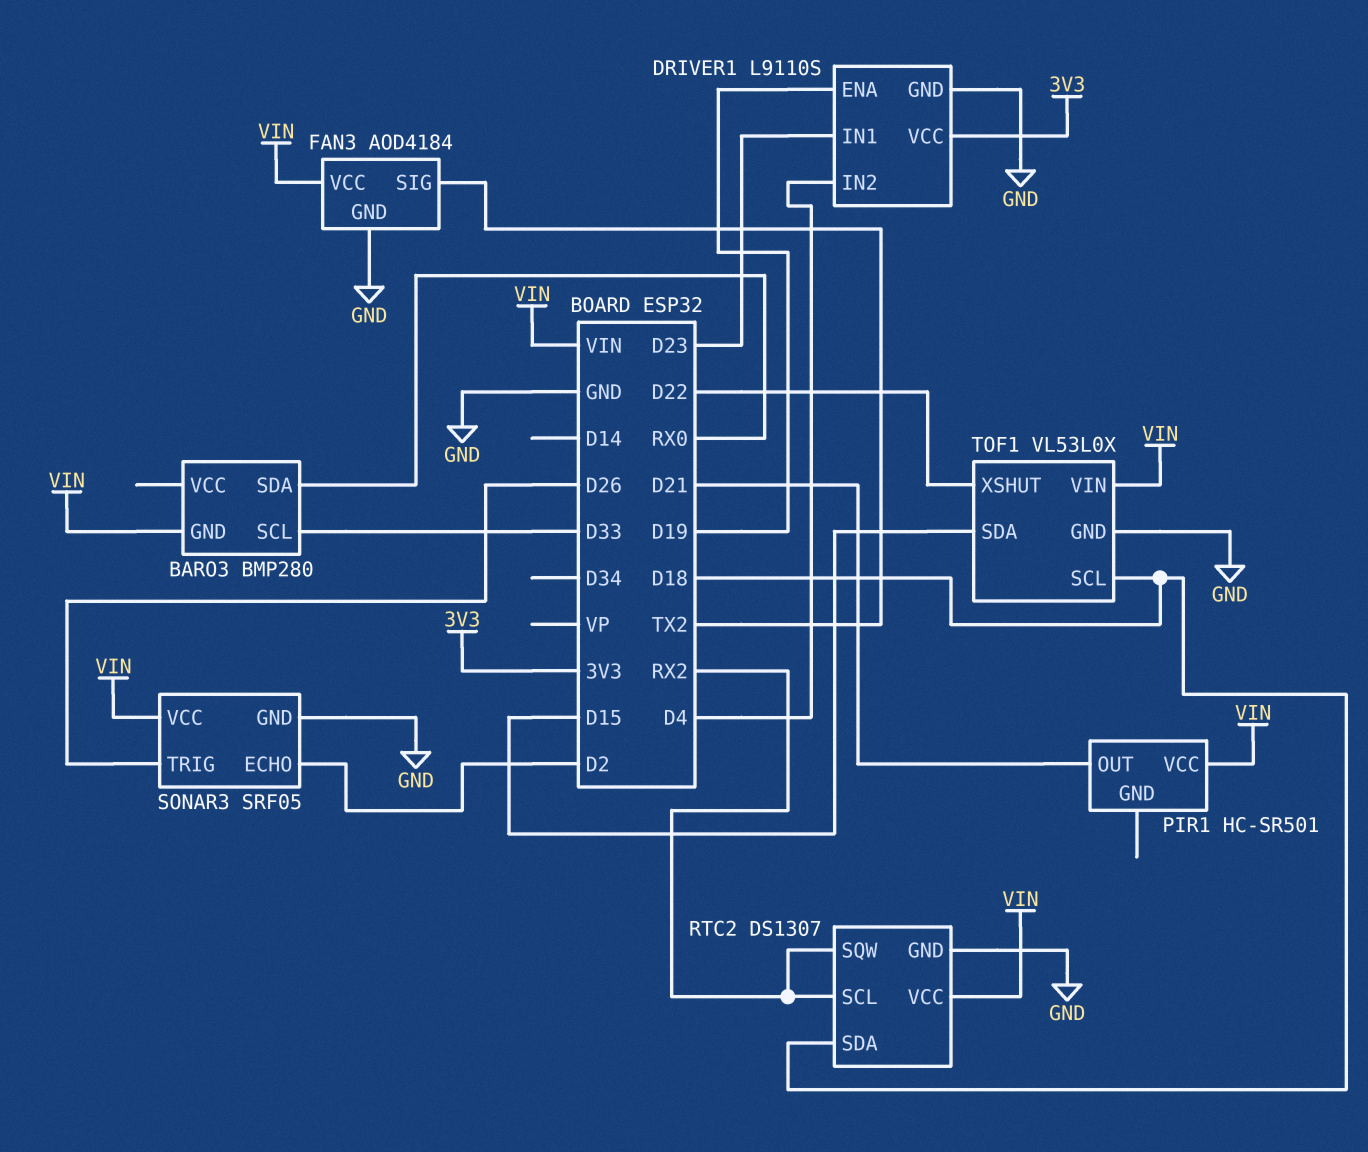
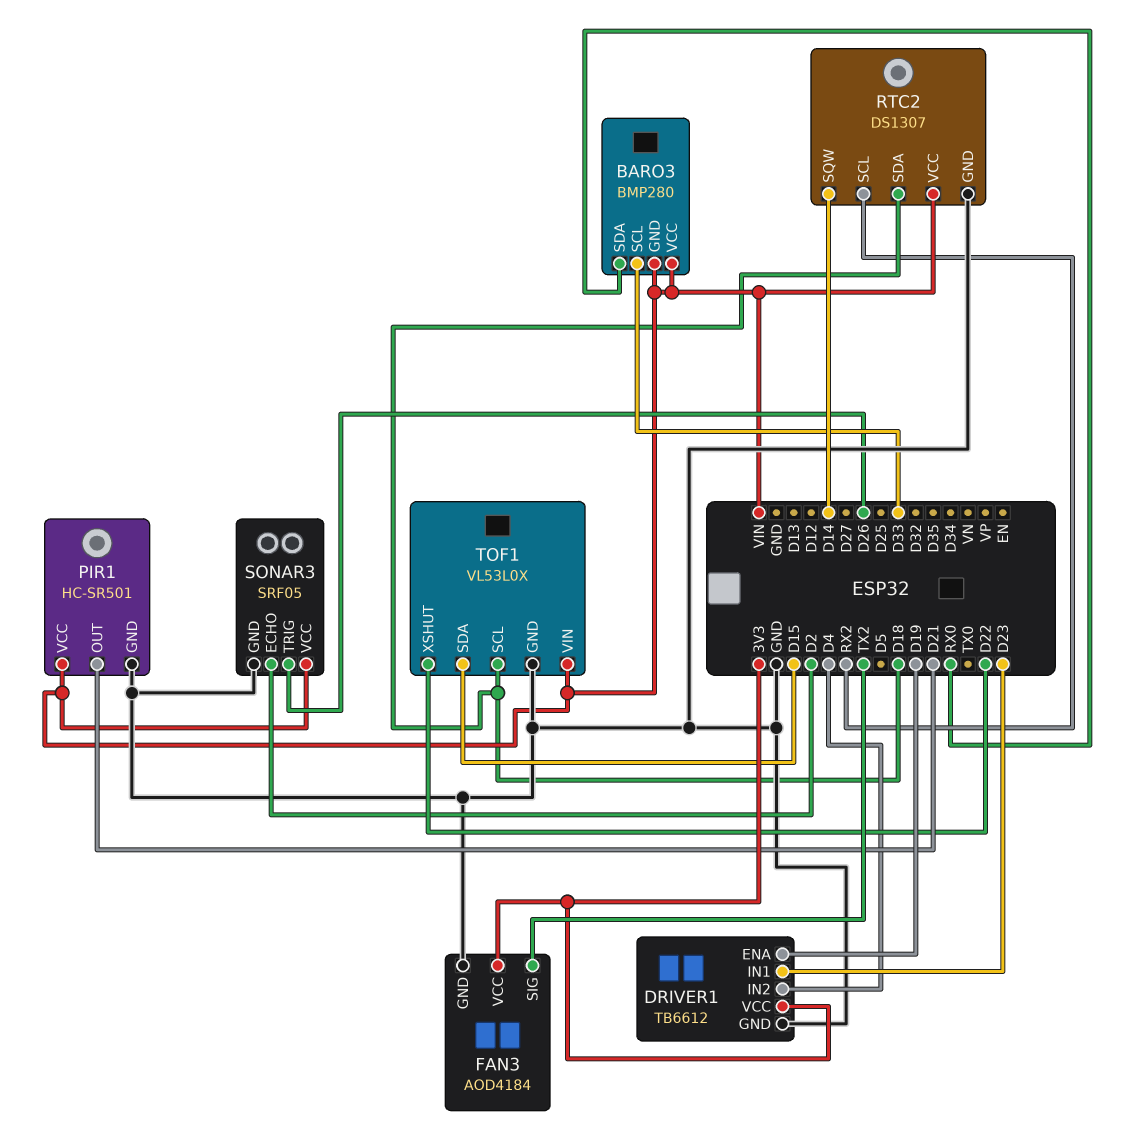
BARO3 pin VCC: none -> VIN
DRIVER1: L9110S -> TB6612
FAN3 pin VCC: VIN -> 3V3
PIR1 pin GND: none -> GND
RTC2 pin SQW: RX2 -> D14

